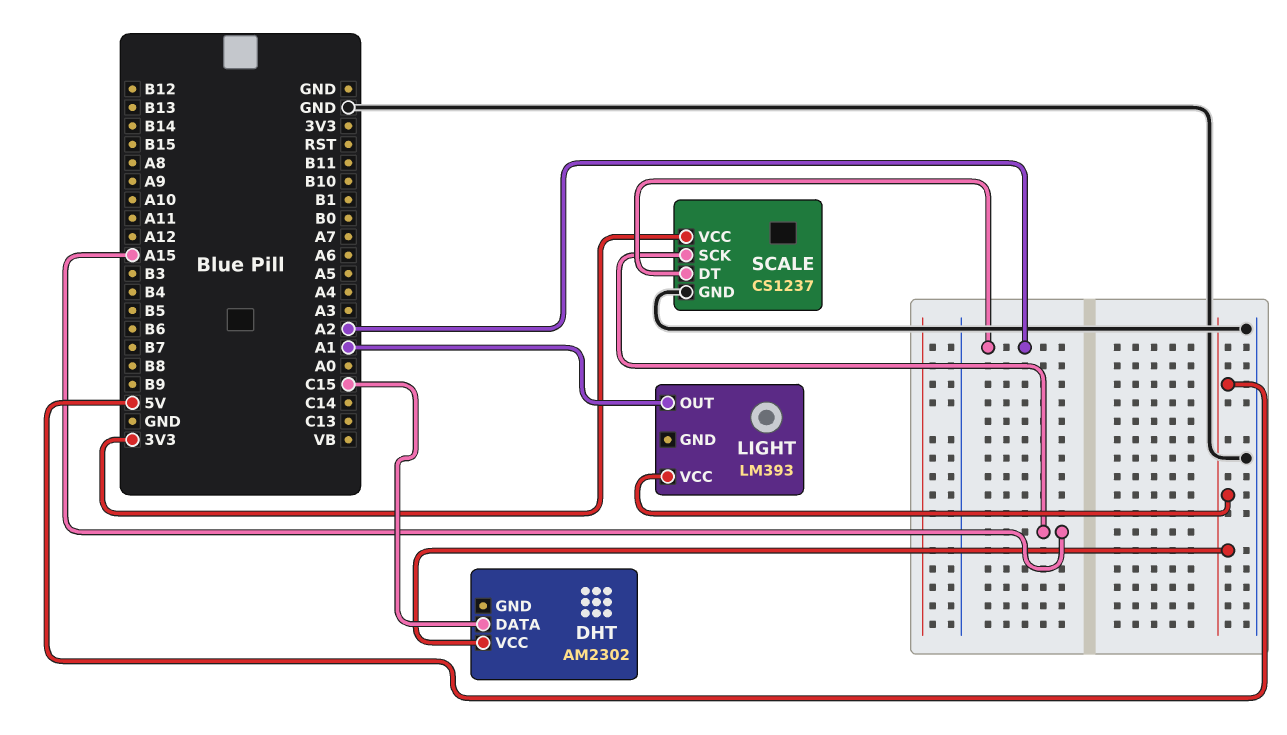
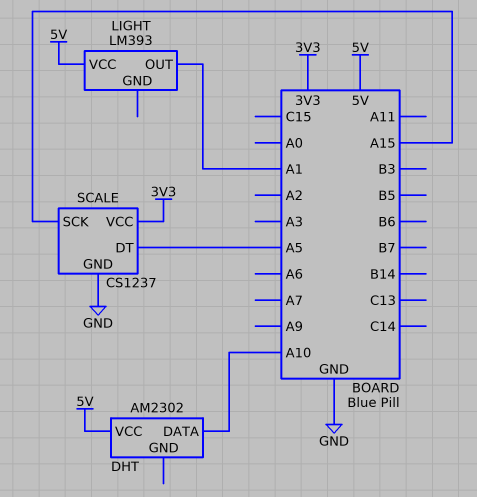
DHT pin DATA: C15 -> A10
SCALE pin DT: A2 -> A5

